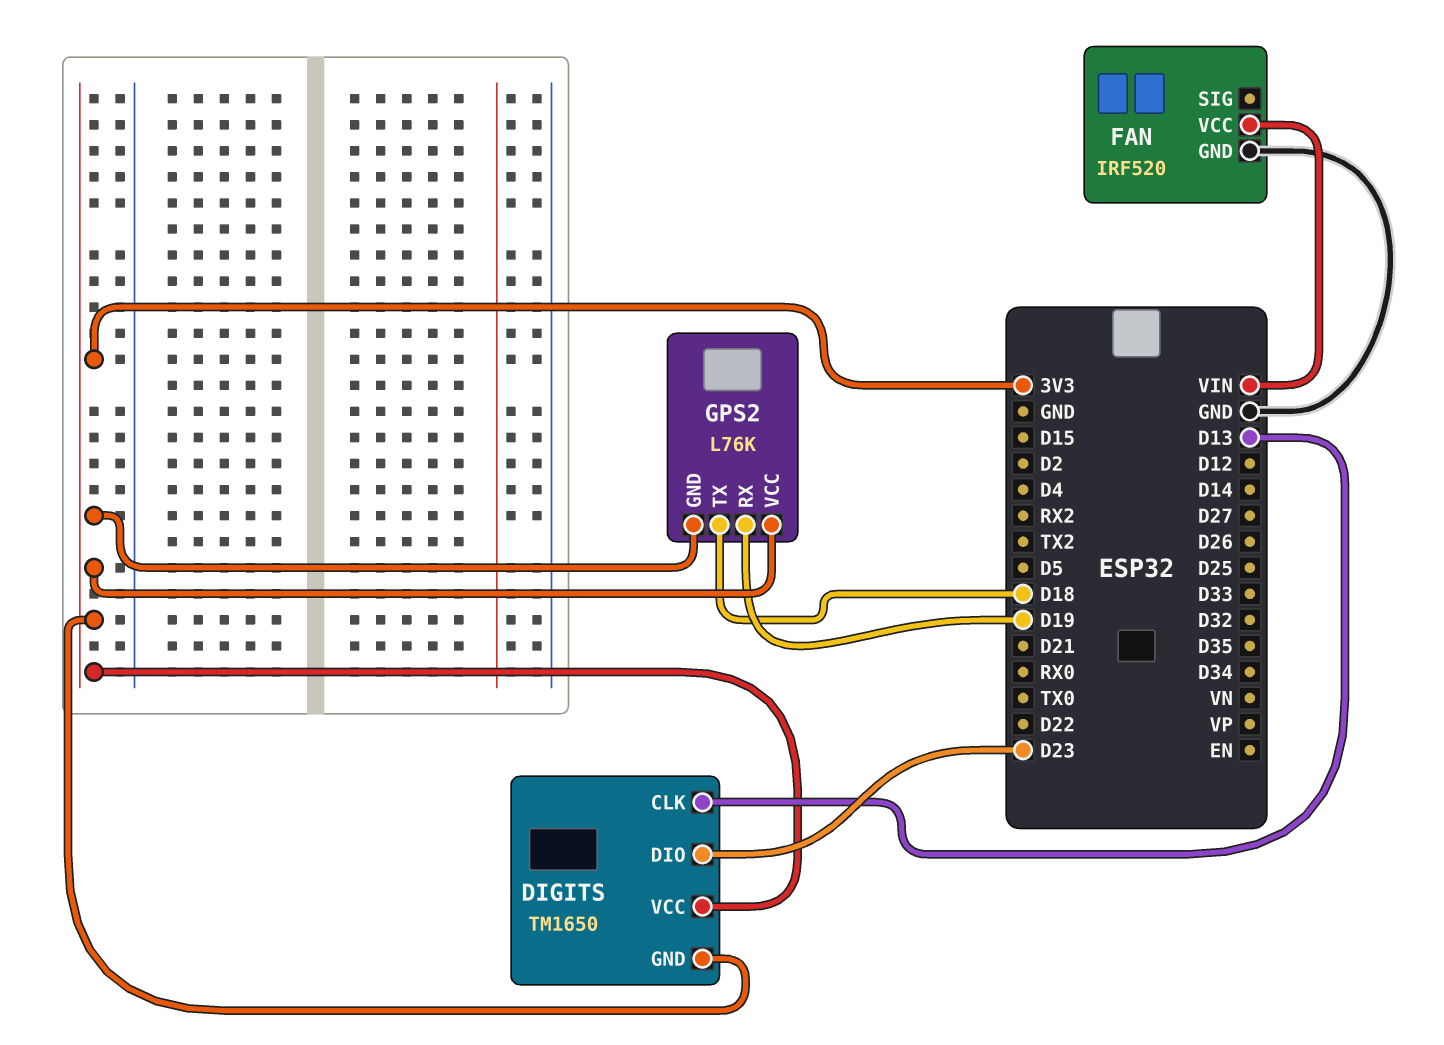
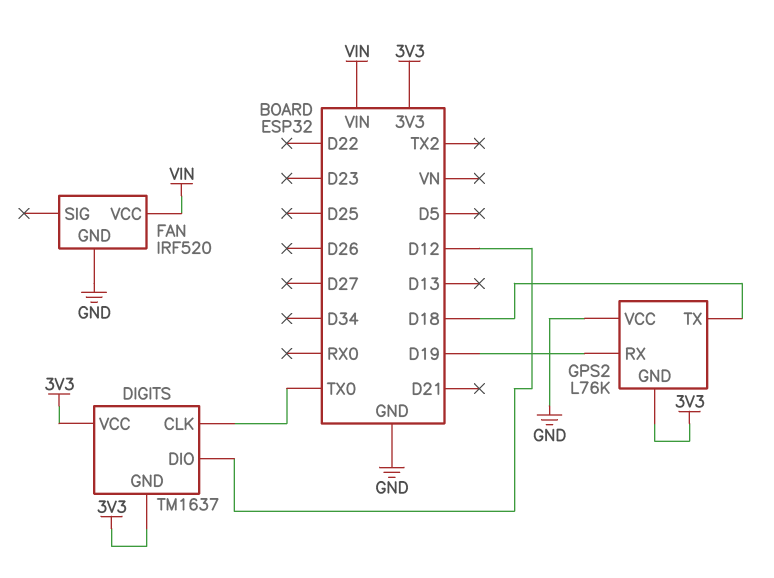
DIGITS: TM1650 -> TM1637
DIGITS pin CLK: D13 -> TX0
DIGITS pin DIO: D23 -> D12
GPS2 pin VCC: 3V3 -> GND

